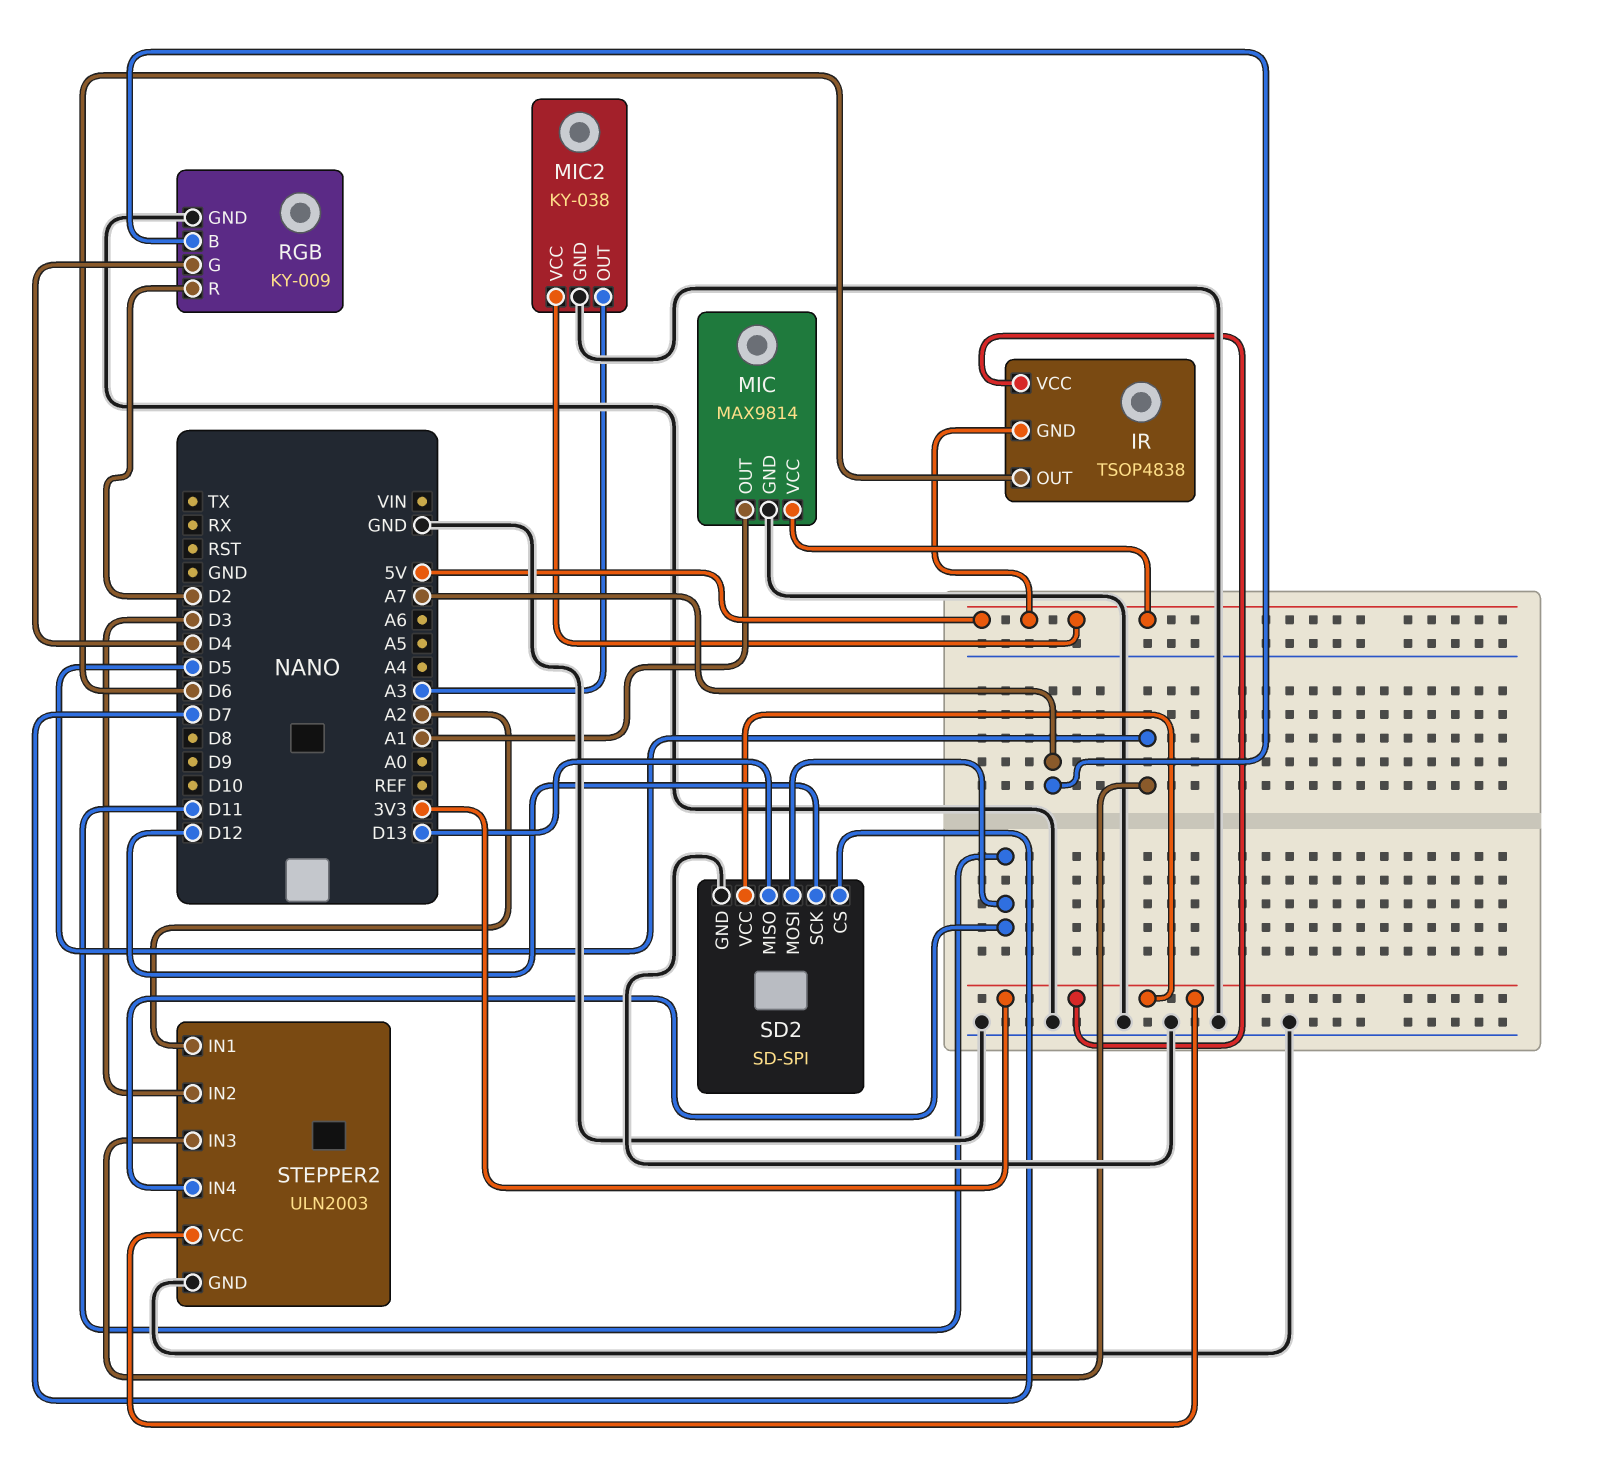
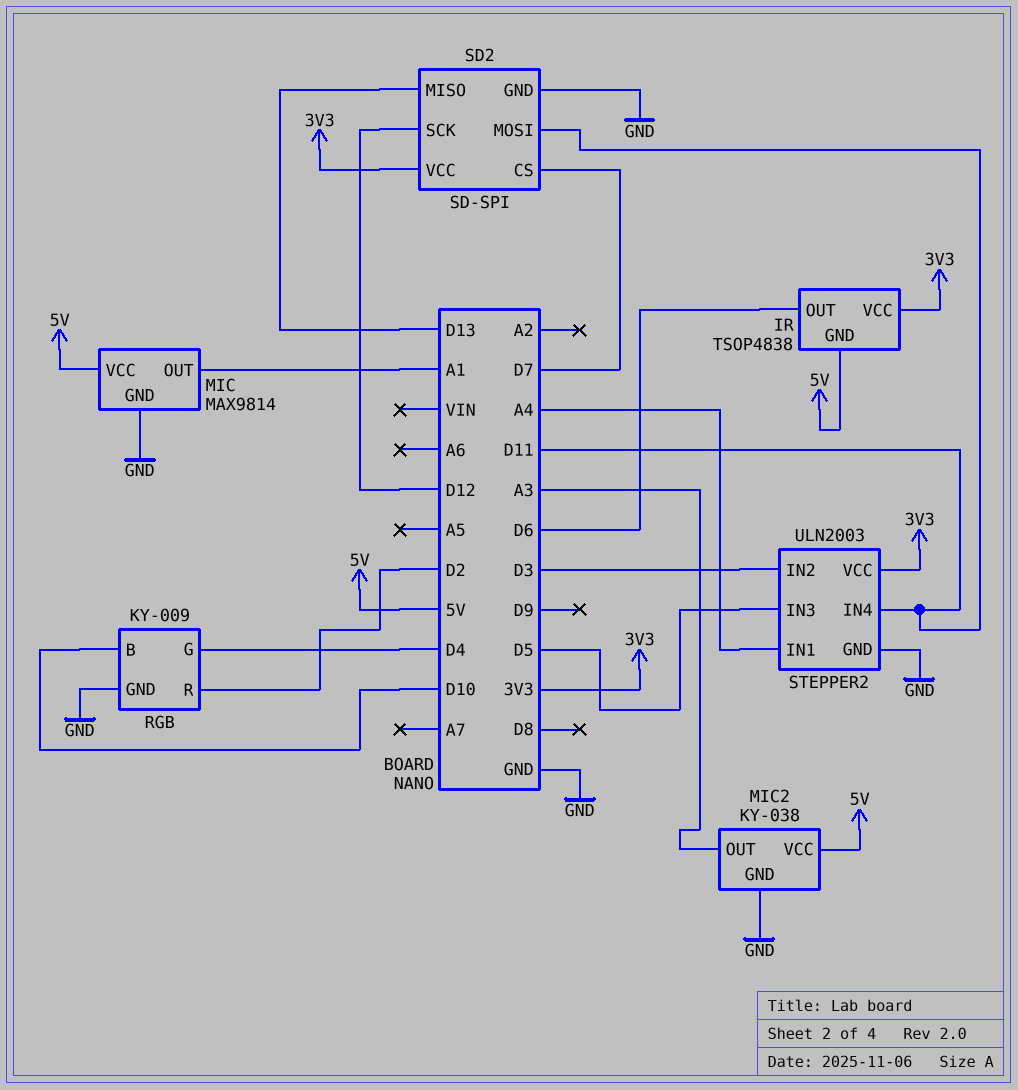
RGB pin B: A7 -> D10
STEPPER2 pin IN1: A2 -> A4

